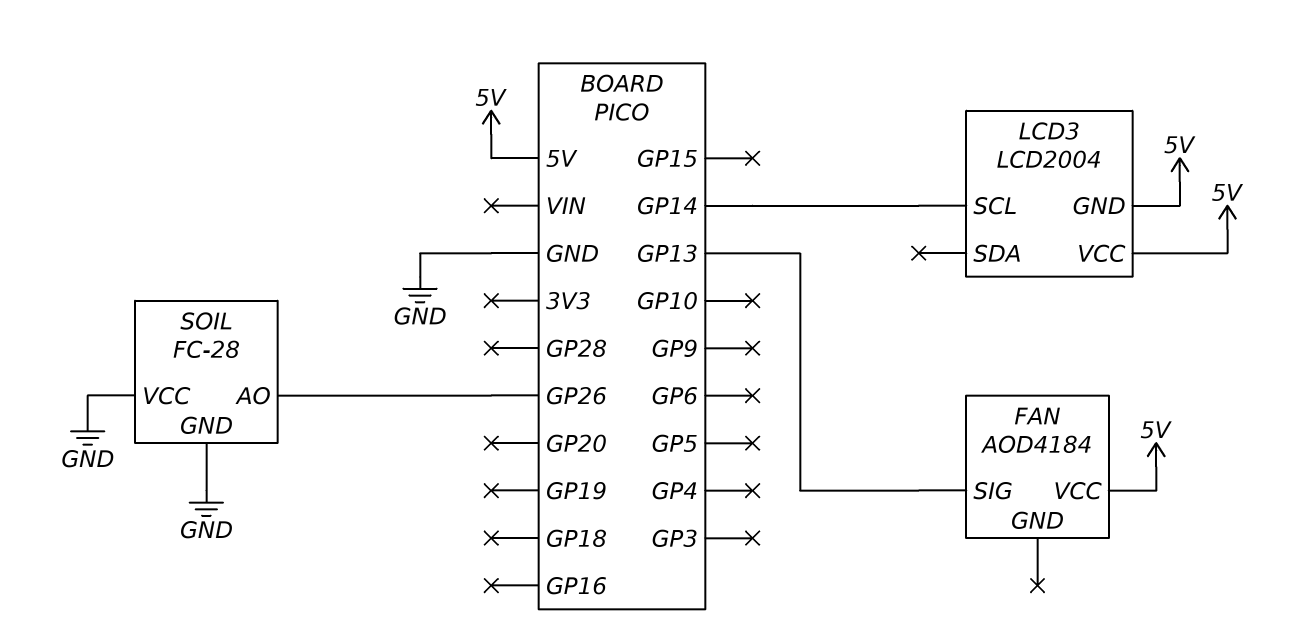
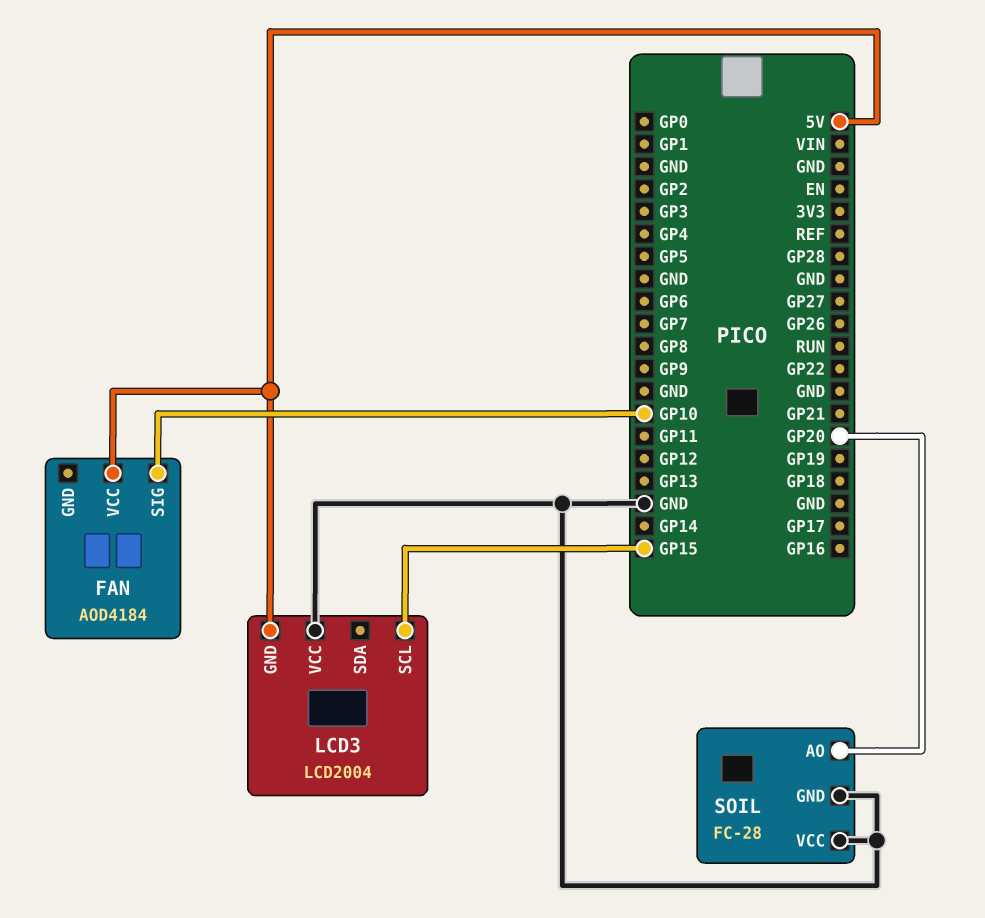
FAN pin SIG: GP13 -> GP10
LCD3 pin SCL: GP14 -> GP15
LCD3 pin VCC: 5V -> GND
SOIL pin AO: GP26 -> GP20

